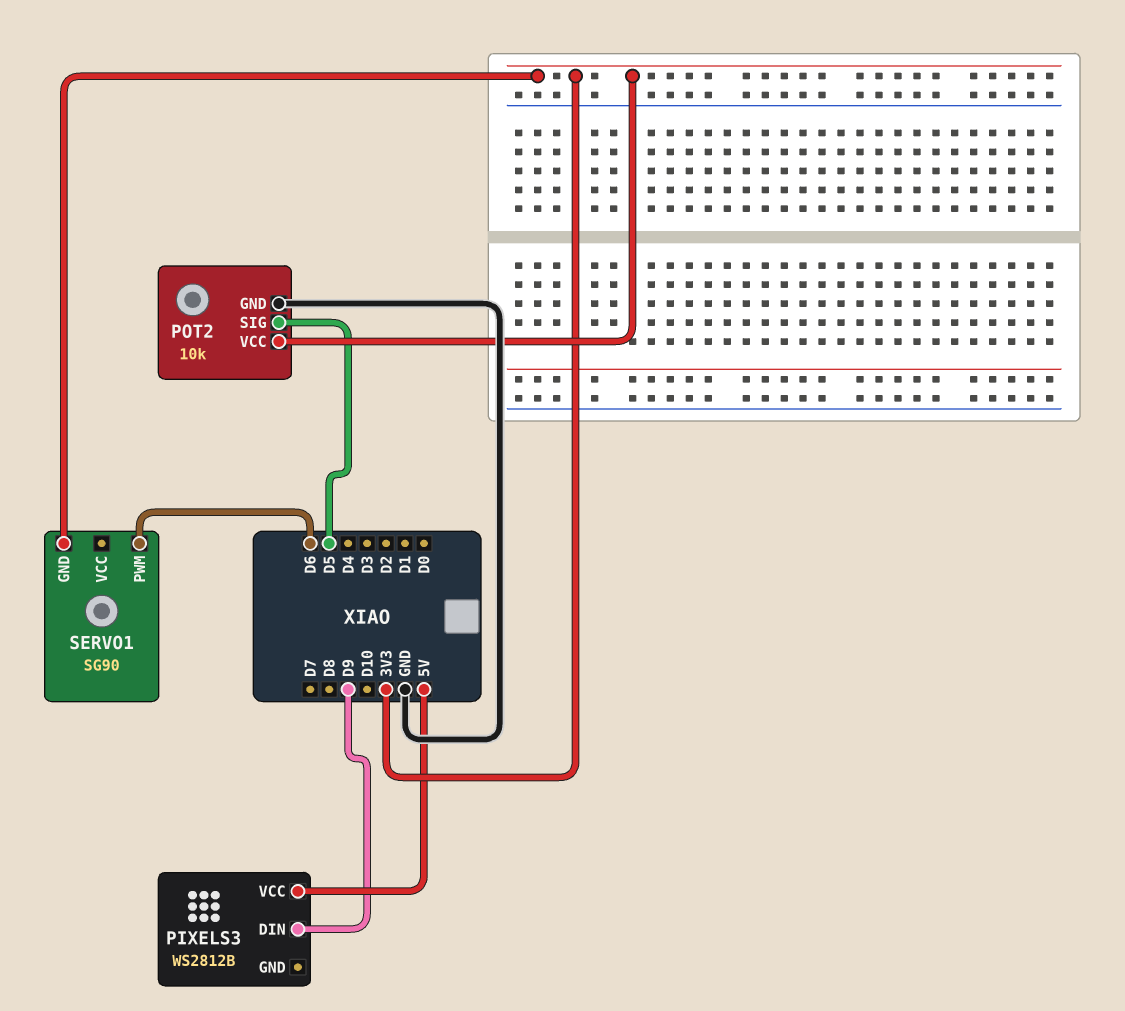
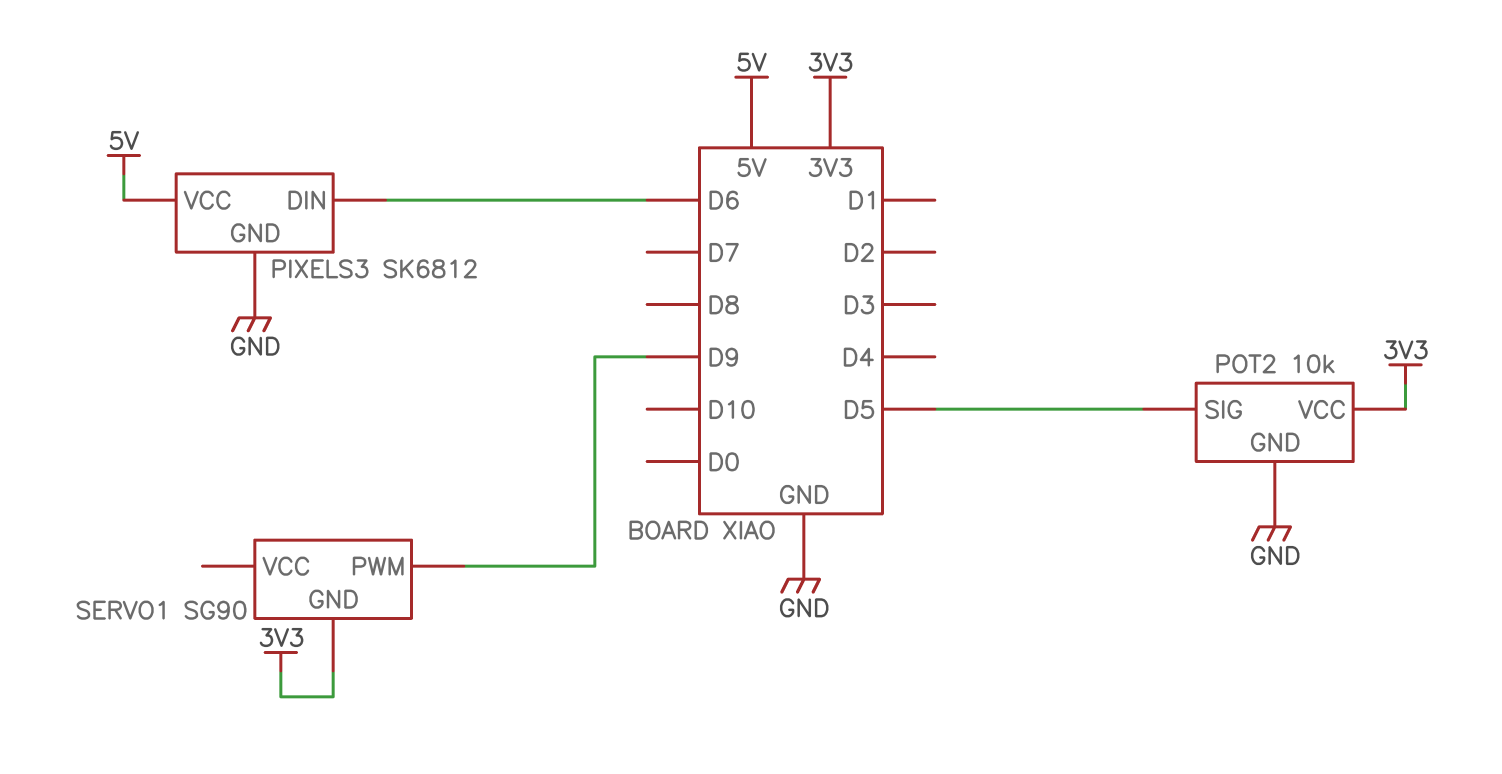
PIXELS3: WS2812B -> SK6812
PIXELS3 pin DIN: D9 -> D6
PIXELS3 pin GND: none -> GND
SERVO1 pin PWM: D6 -> D9

